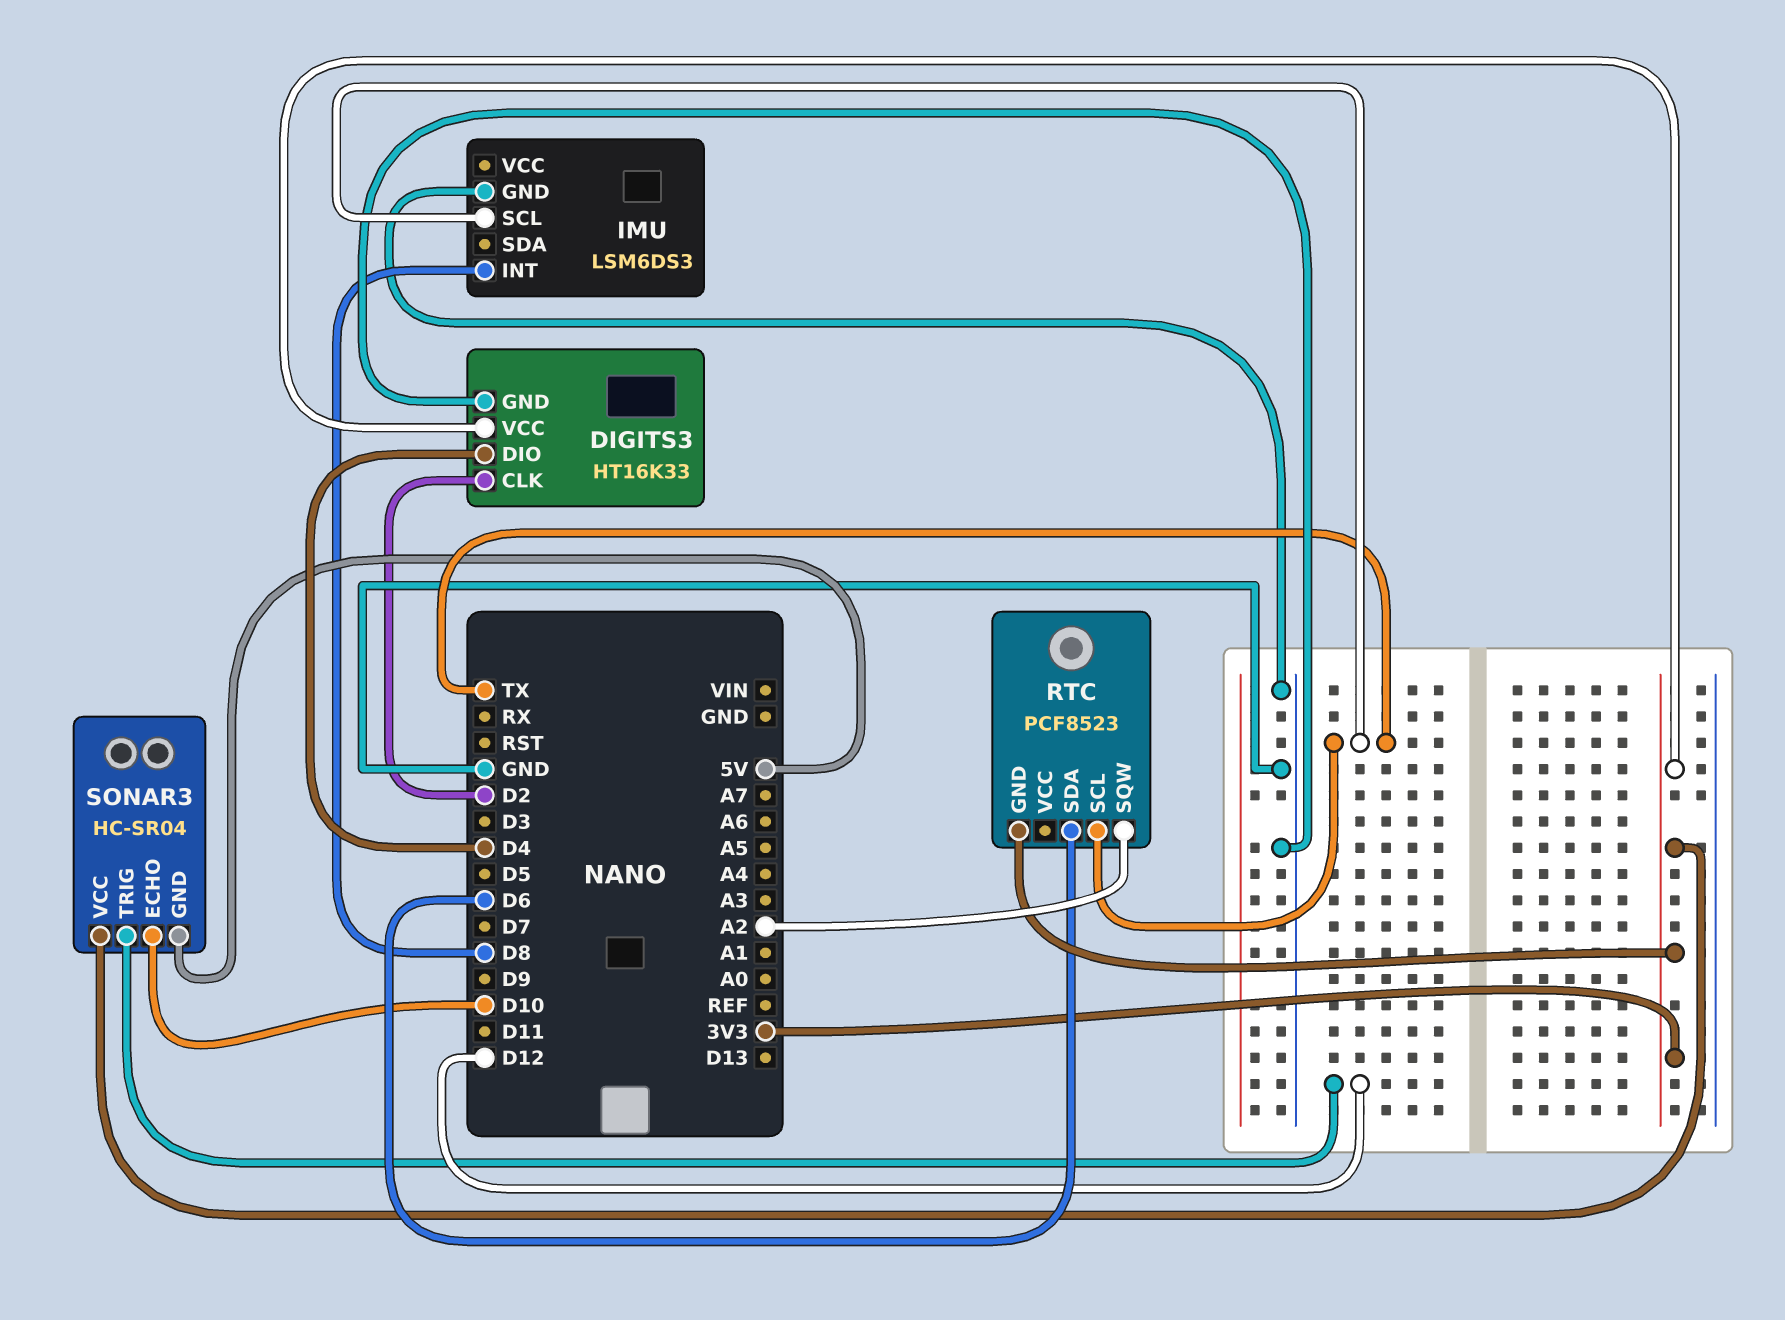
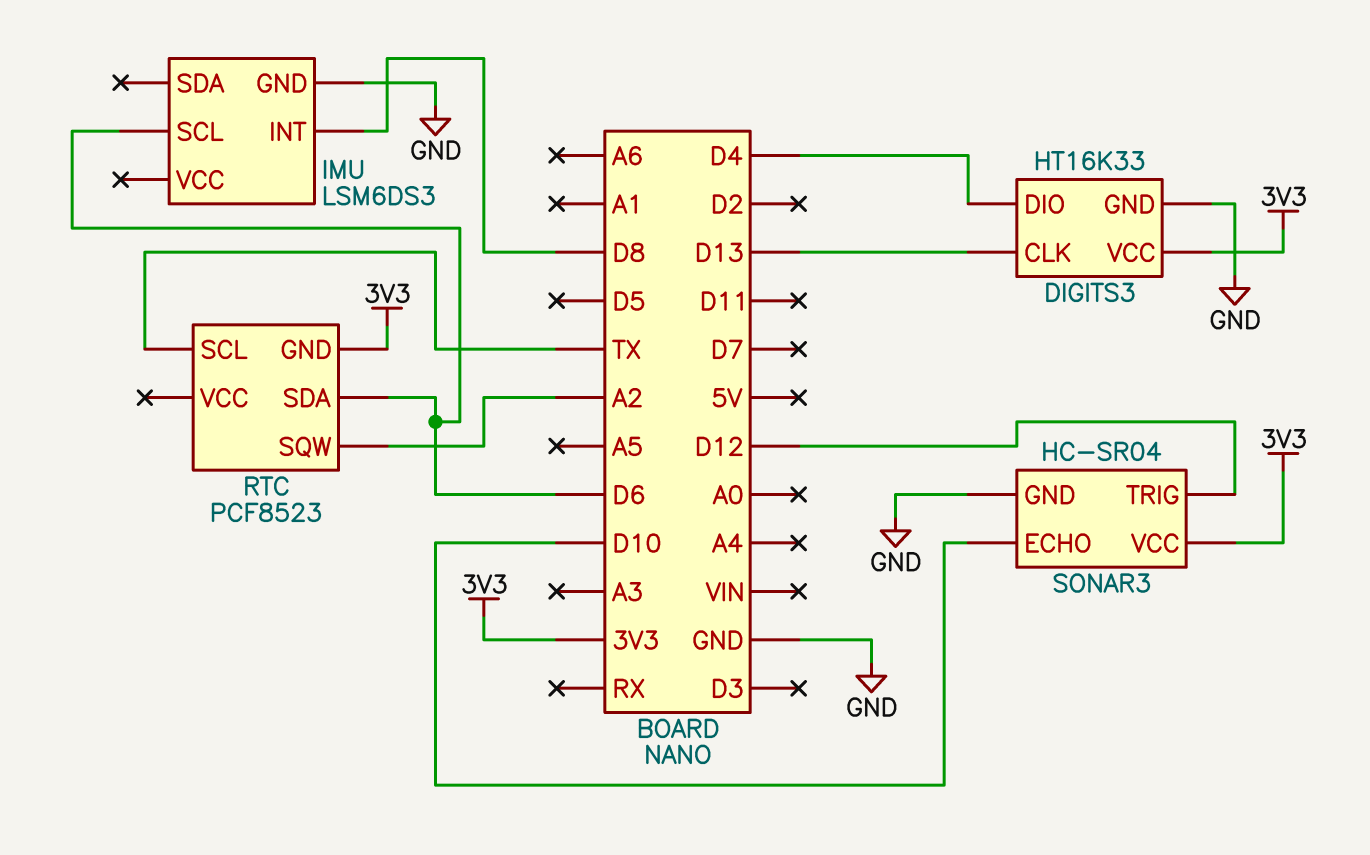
DIGITS3 pin CLK: D2 -> D13
IMU pin SCL: TX -> D6
SONAR3 pin GND: 5V -> GND

